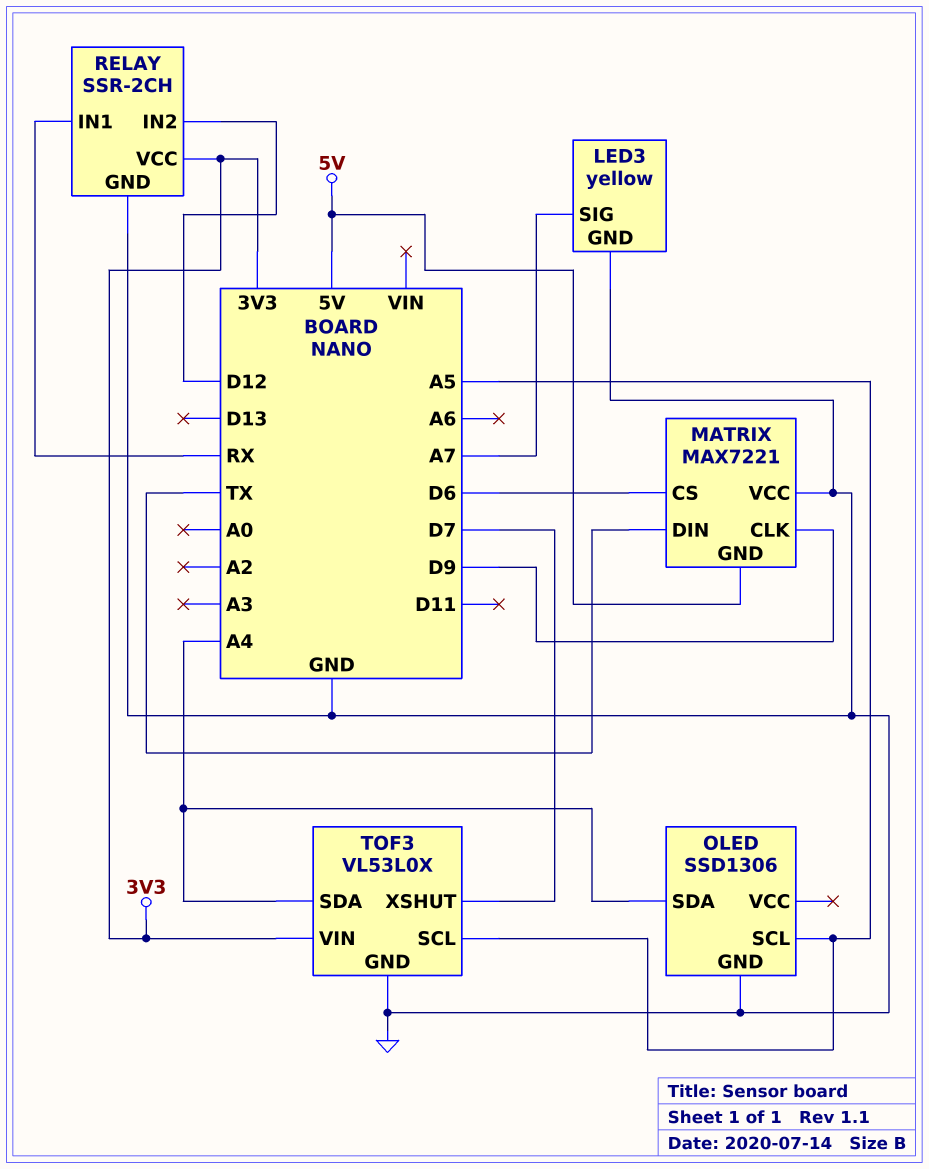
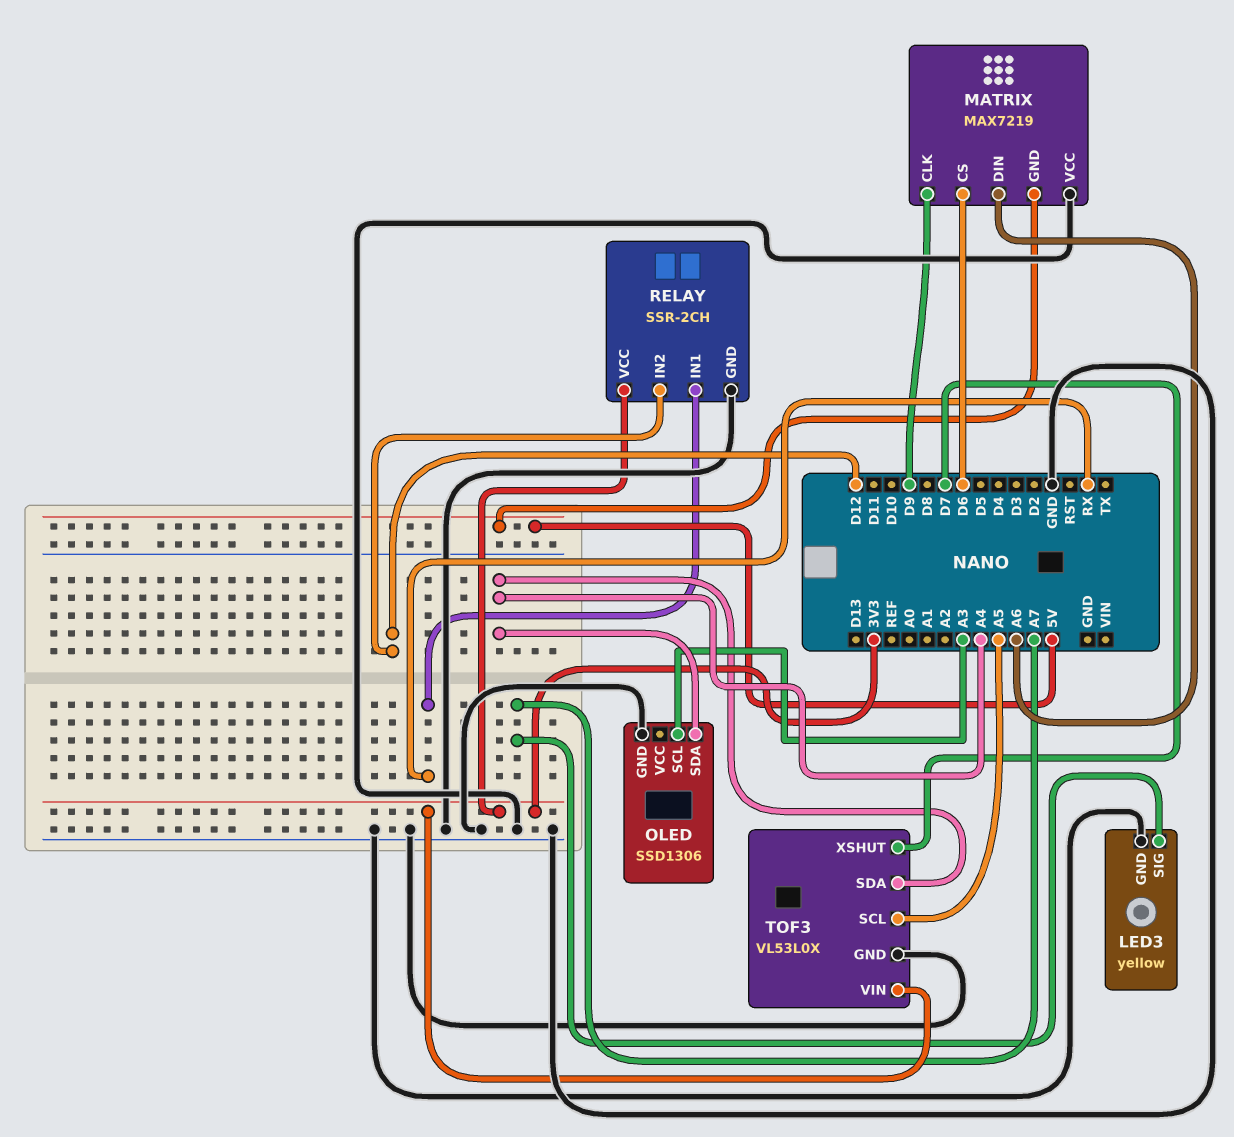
MATRIX: MAX7221 -> MAX7219
MATRIX pin DIN: TX -> A6
OLED pin SCL: A5 -> A3

